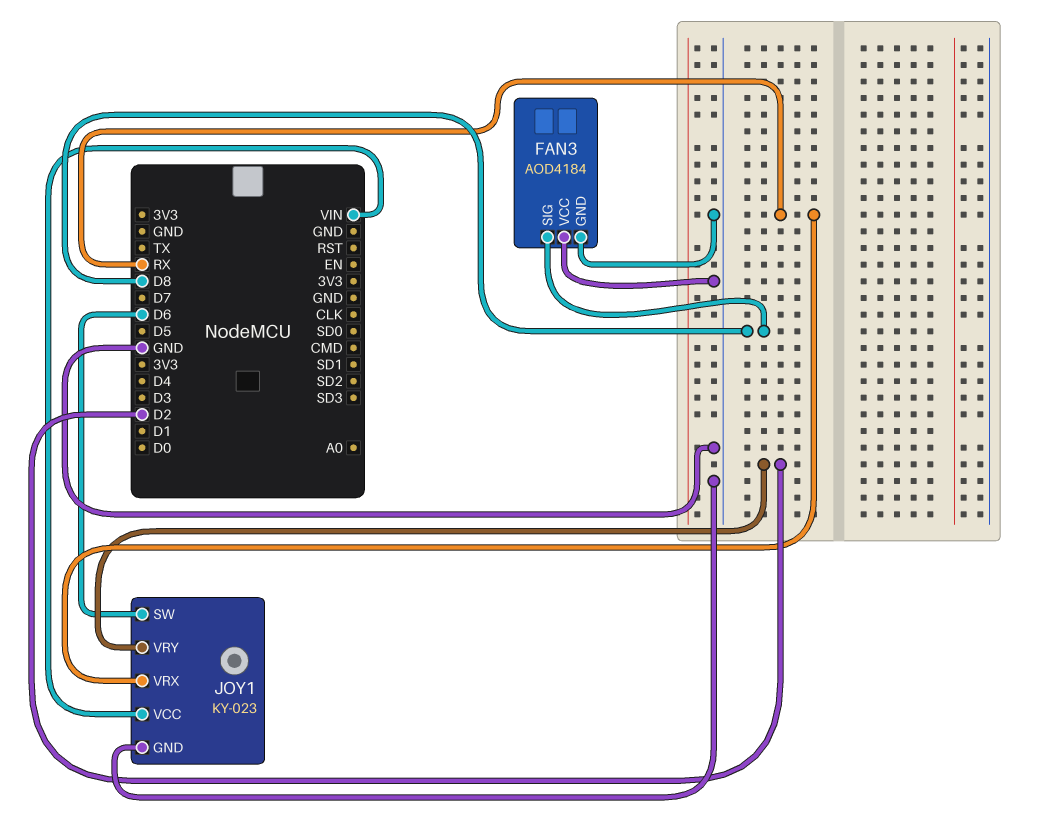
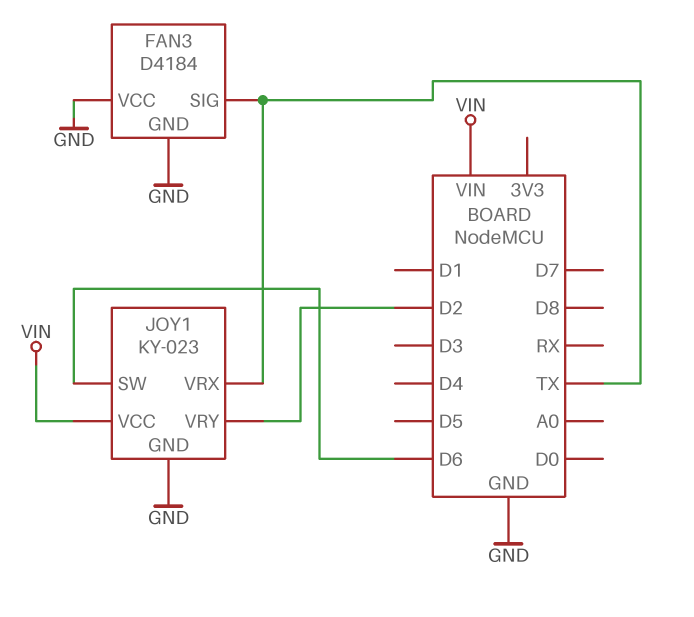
FAN3: AOD4184 -> D4184
FAN3 pin SIG: D8 -> TX
JOY1 pin VRX: RX -> TX

